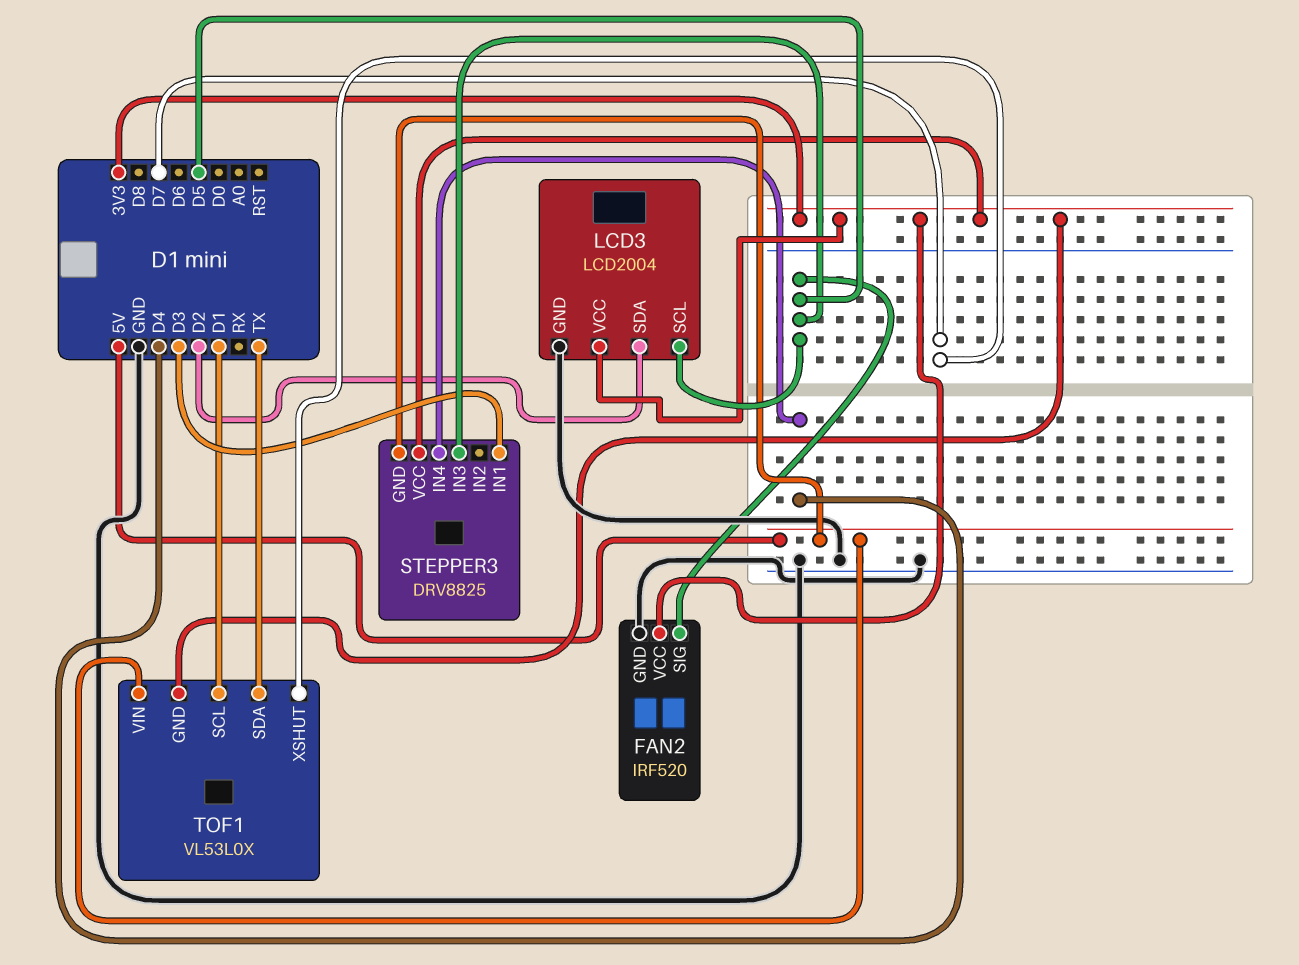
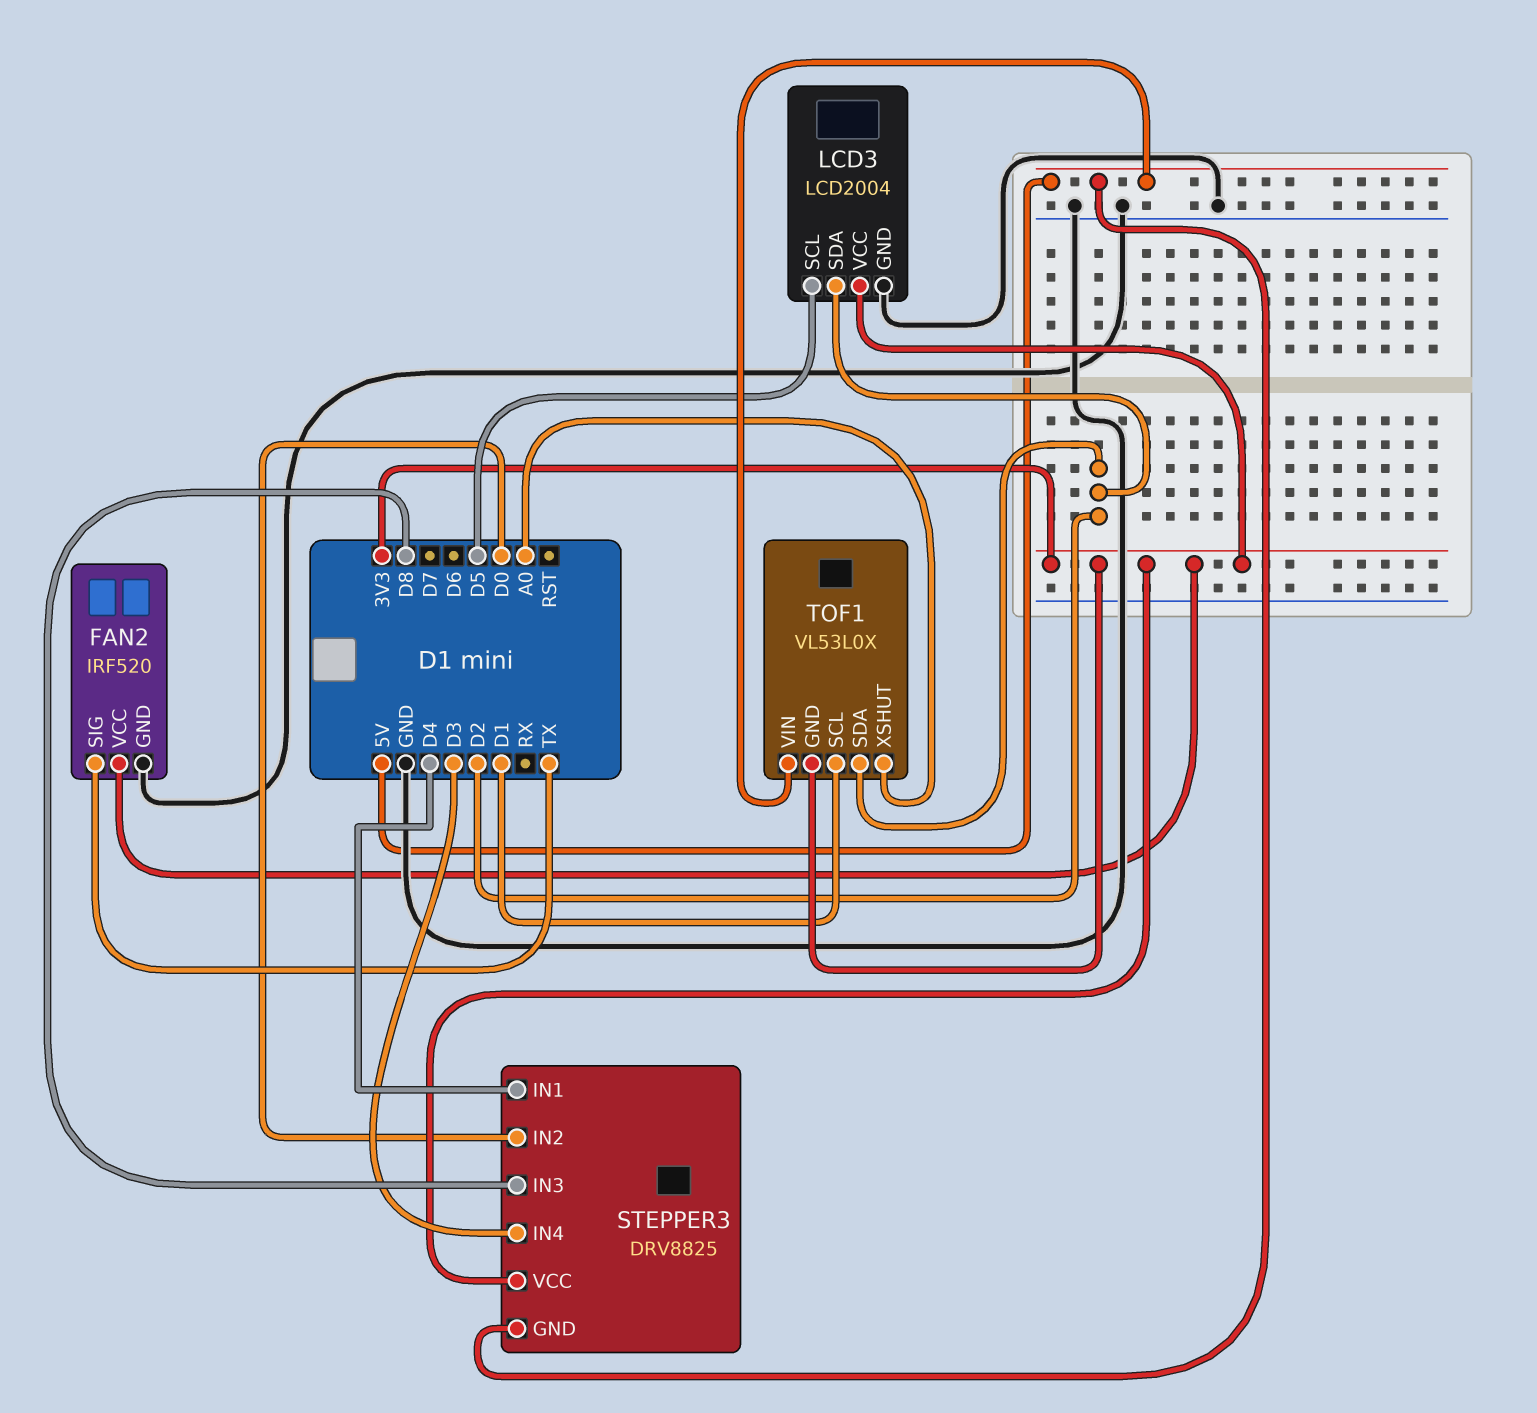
FAN2 pin SIG: D5 -> TX
STEPPER3 pin IN1: D3 -> D4
STEPPER3 pin IN2: none -> D0
STEPPER3 pin IN3: D5 -> D8
STEPPER3 pin IN4: D4 -> D3
TOF1 pin SDA: TX -> D2
TOF1 pin XSHUT: D7 -> A0

